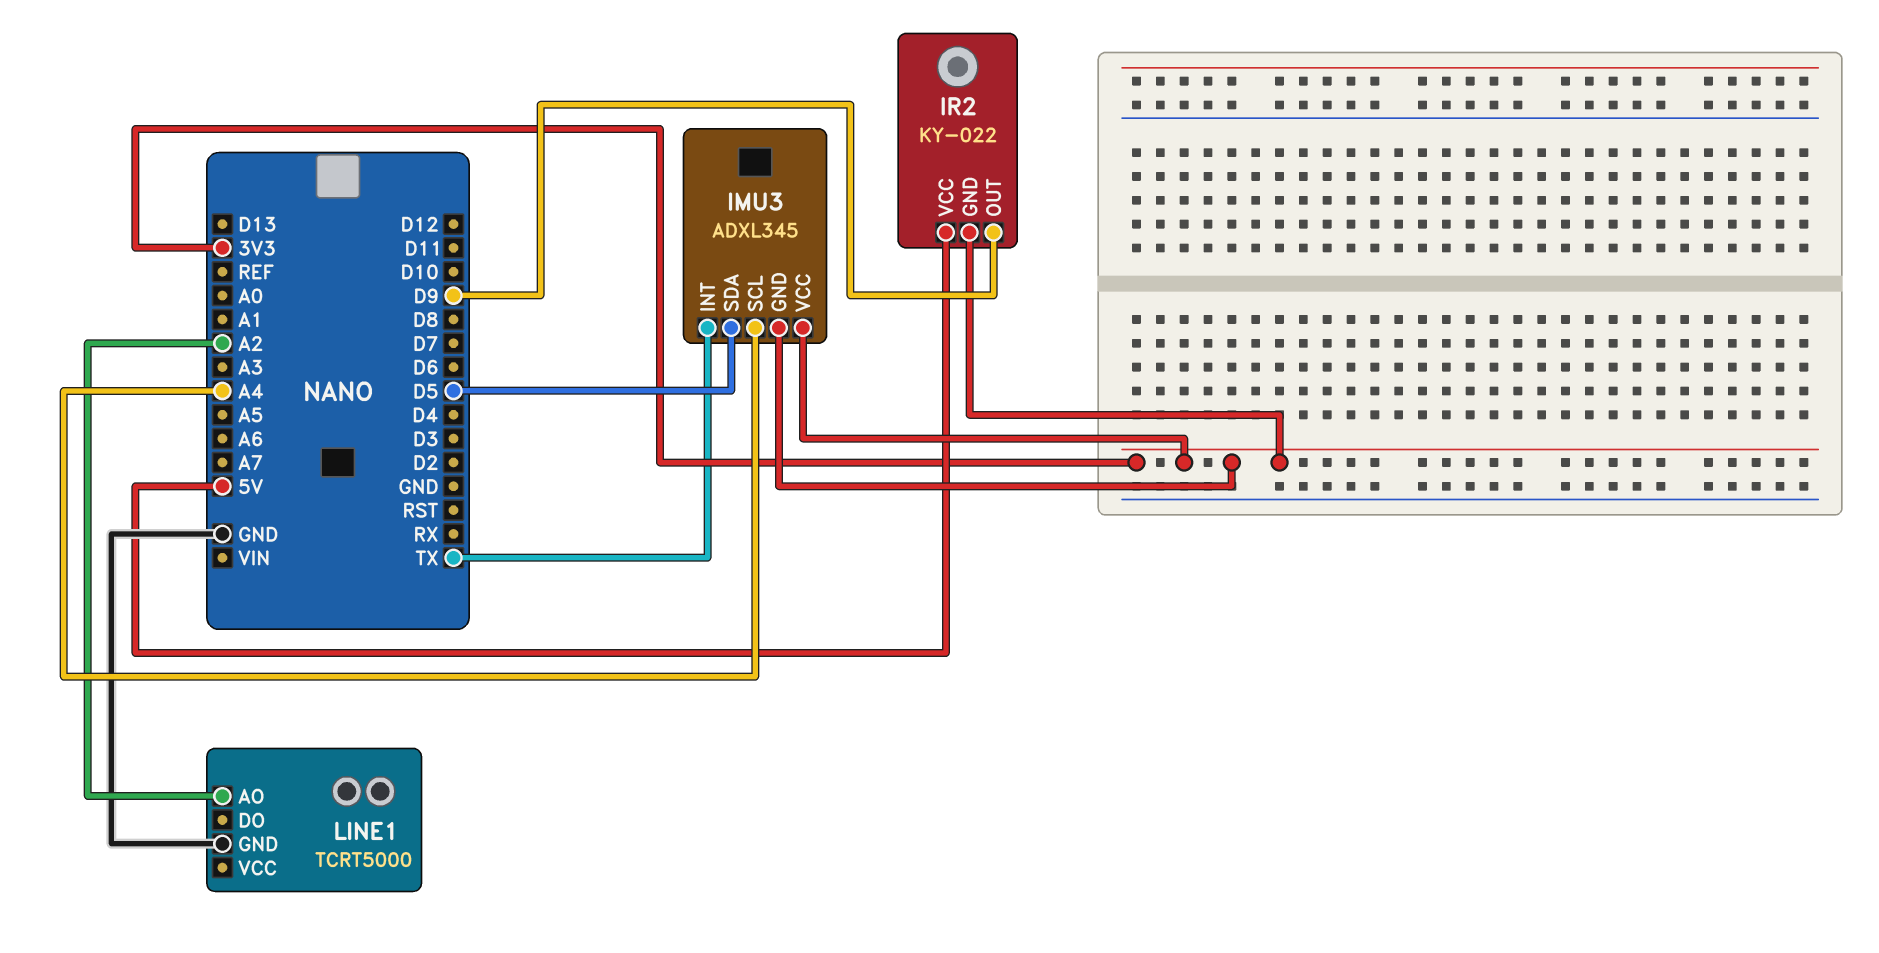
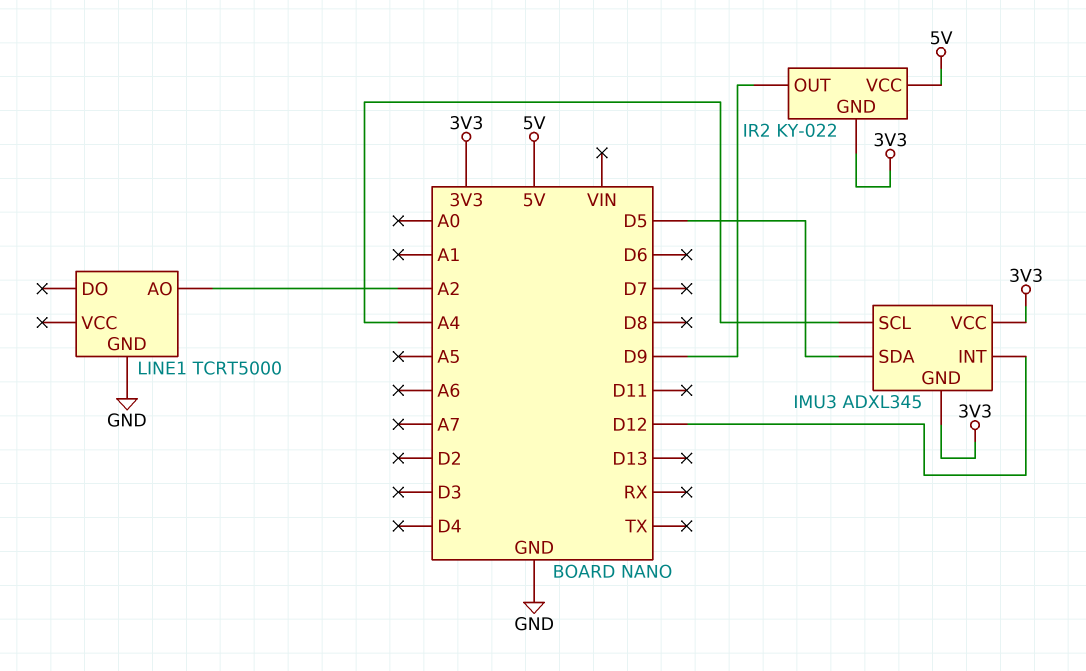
IMU3 pin INT: TX -> D12

